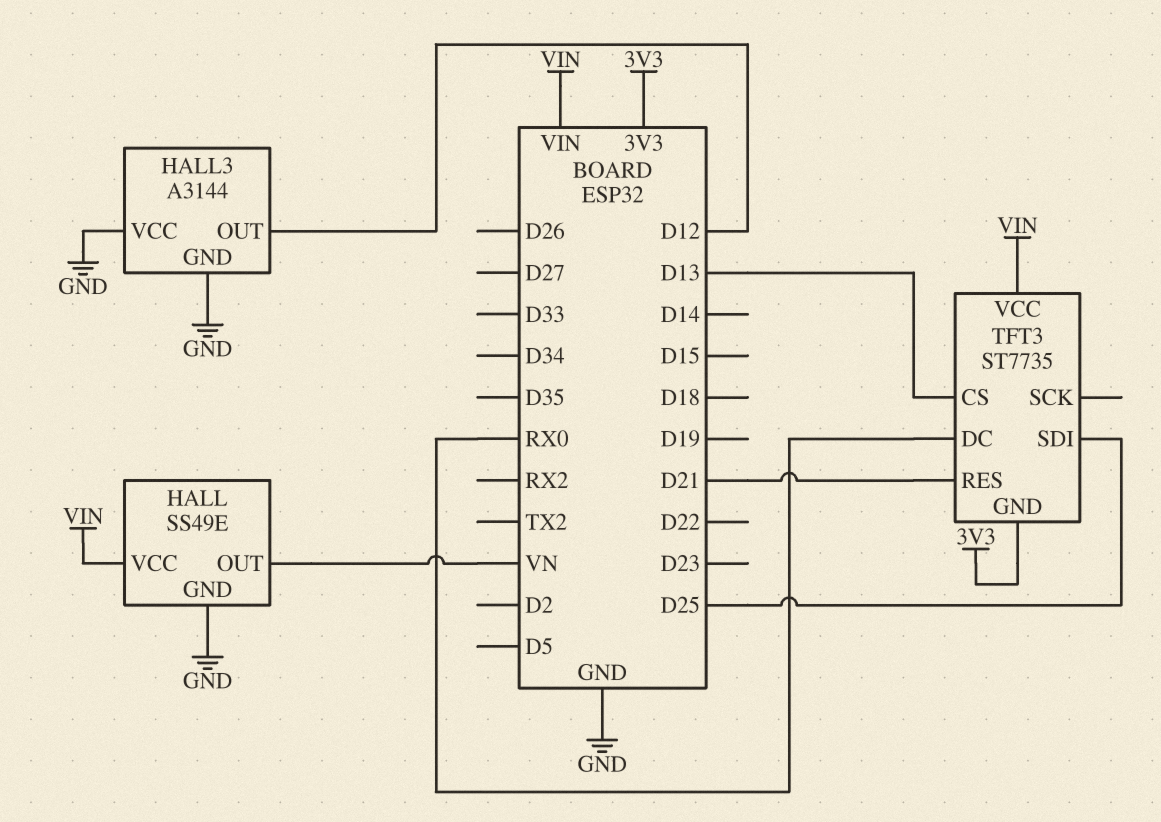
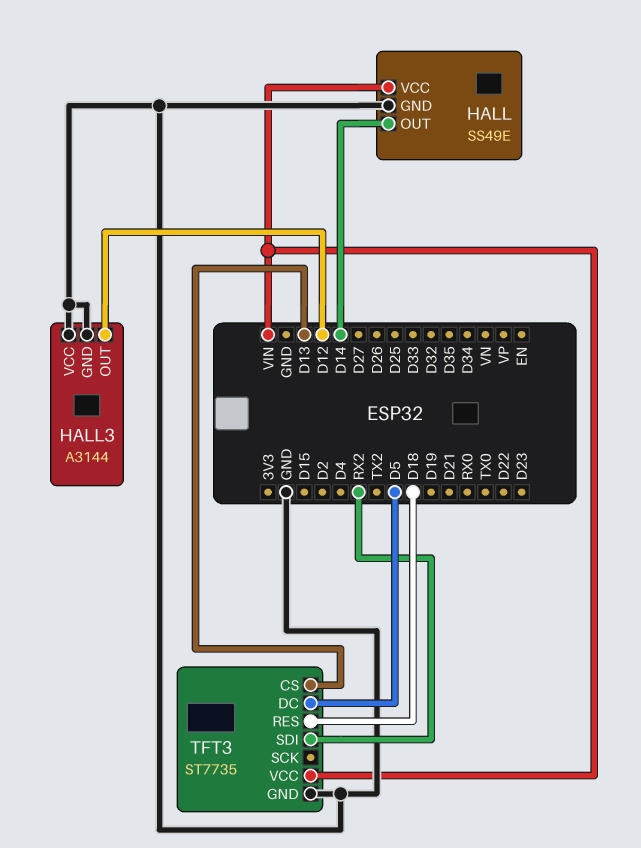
HALL pin OUT: VN -> D14
TFT3 pin DC: RX0 -> D5
TFT3 pin GND: 3V3 -> GND
TFT3 pin RES: D21 -> D18
TFT3 pin SDI: D25 -> RX2

